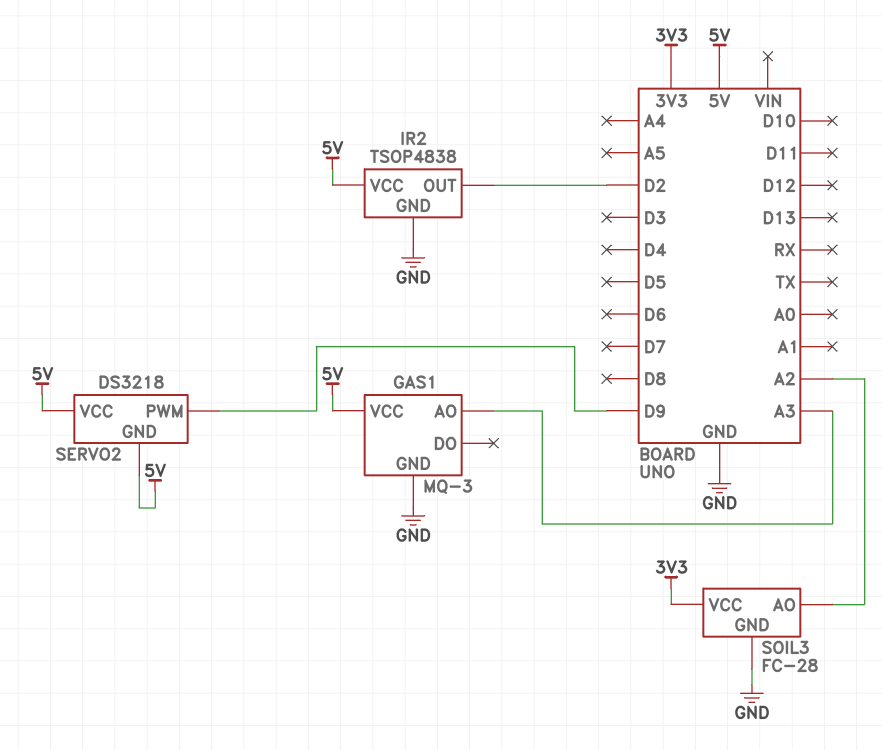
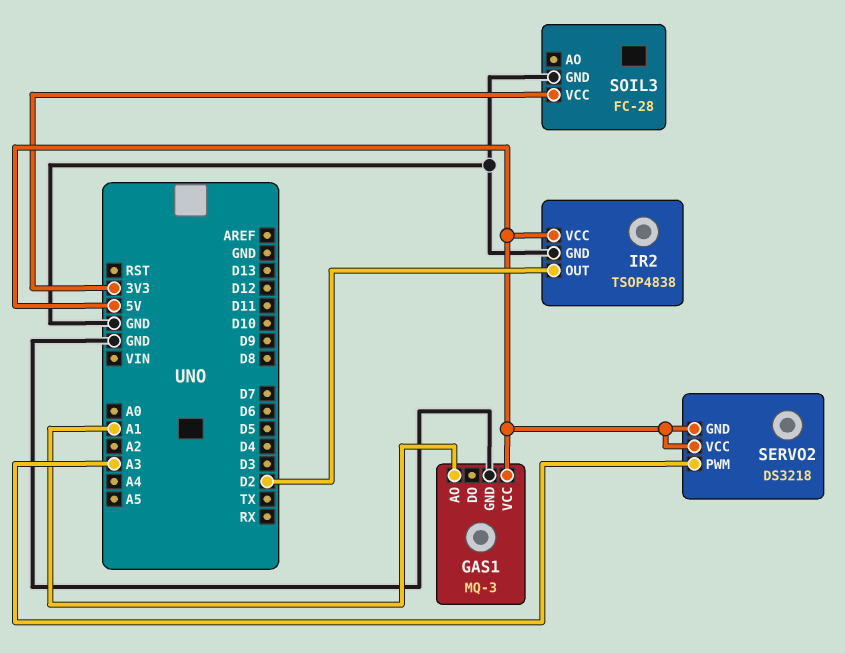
GAS1 pin AO: A3 -> A1
SERVO2 pin PWM: D9 -> A3
SOIL3 pin AO: A2 -> none

